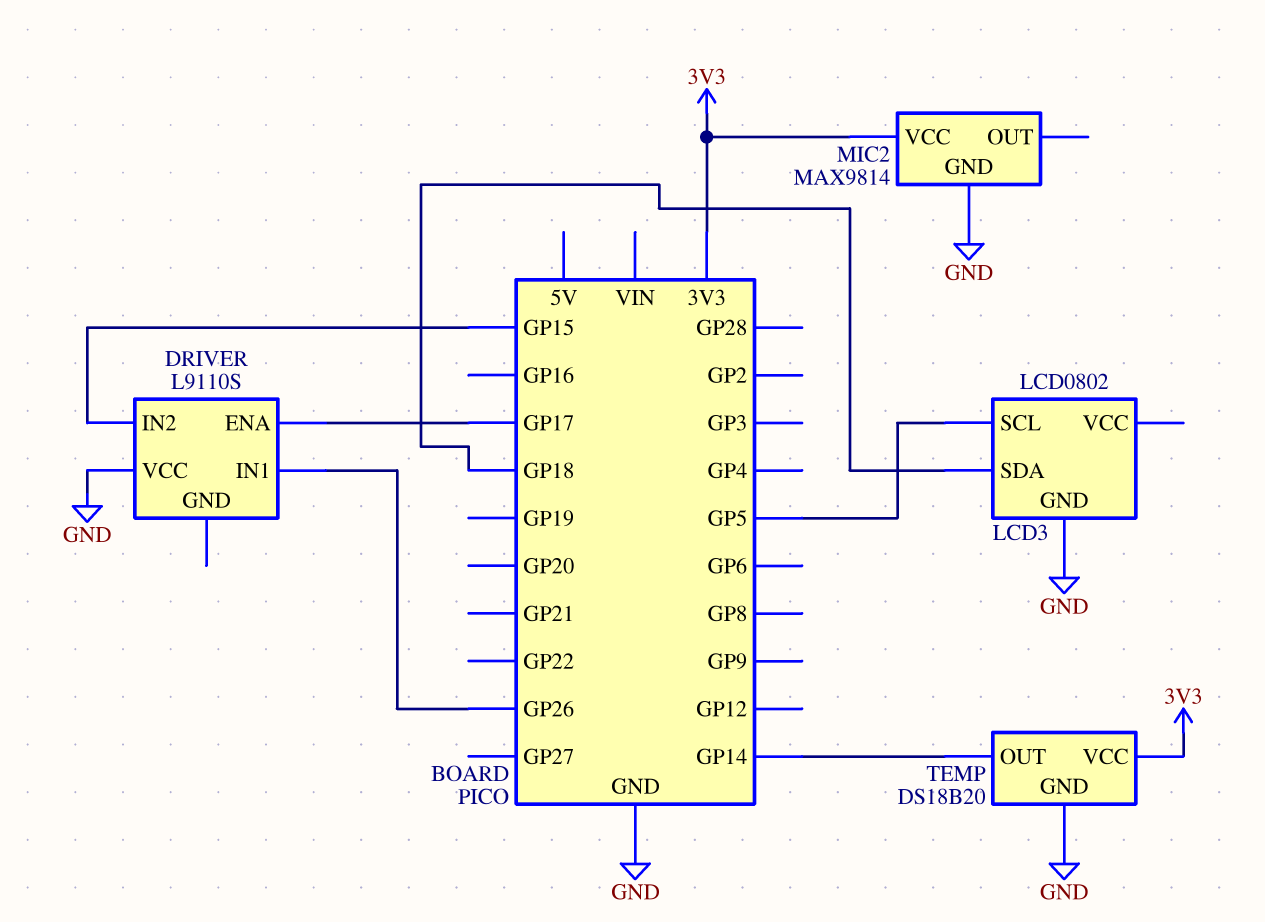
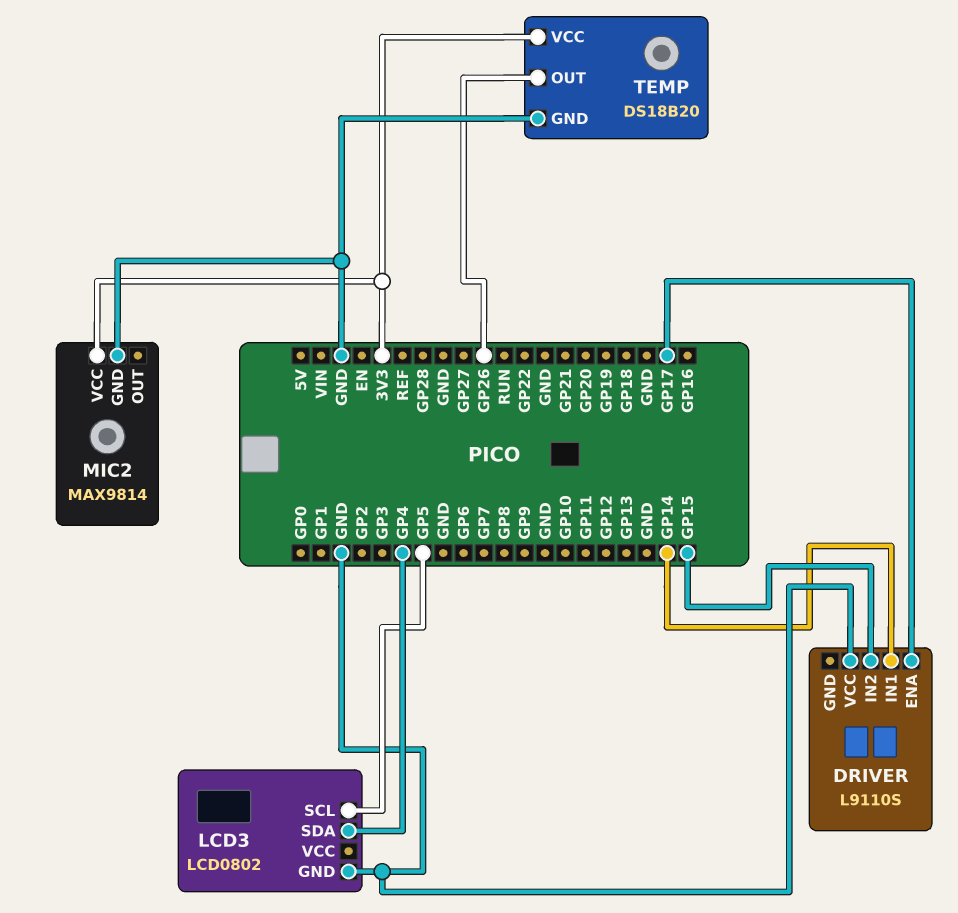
DRIVER pin IN1: GP26 -> GP14
LCD3 pin SDA: GP18 -> GP4
TEMP pin OUT: GP14 -> GP26

